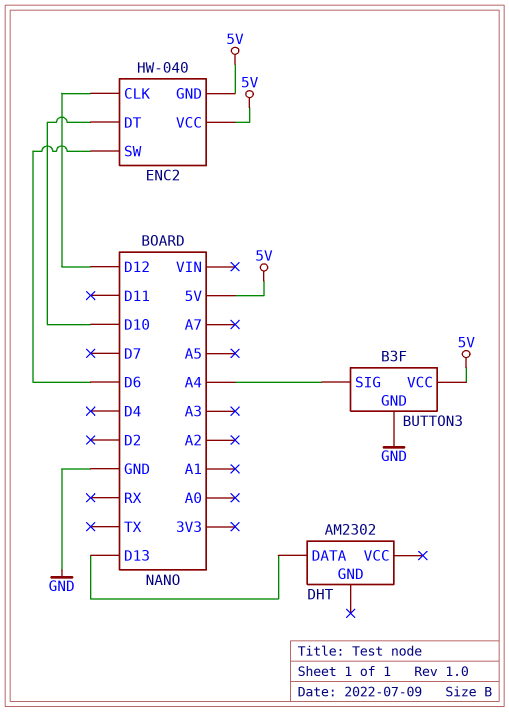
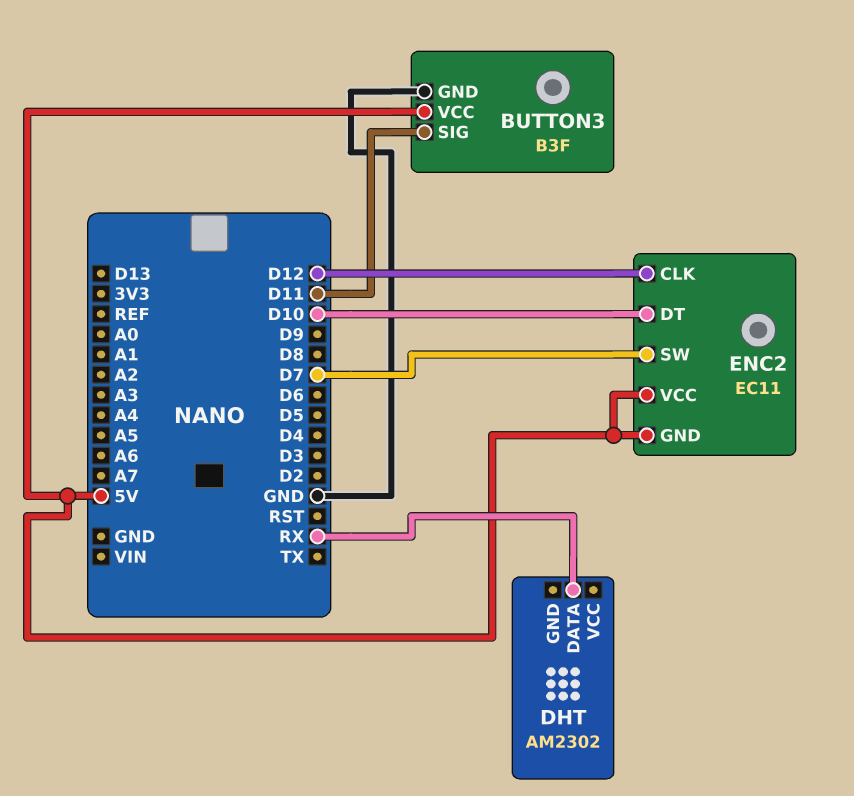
BUTTON3 pin SIG: A4 -> D11
DHT pin DATA: D13 -> RX
ENC2: HW-040 -> EC11
ENC2 pin SW: D6 -> D7

